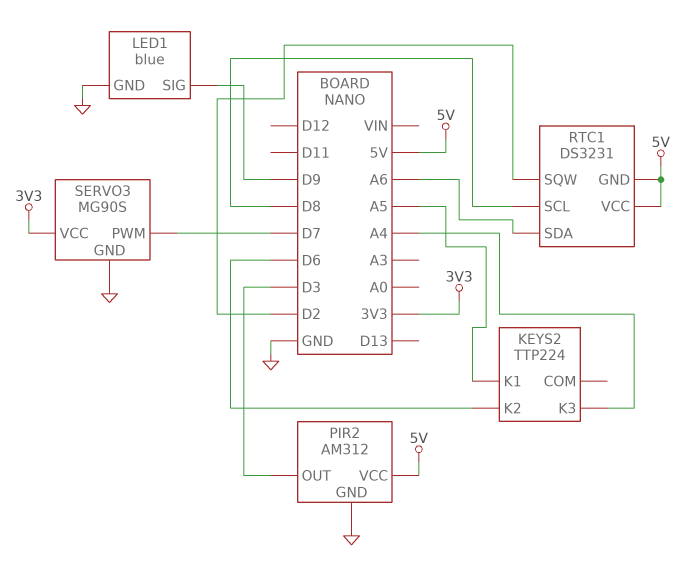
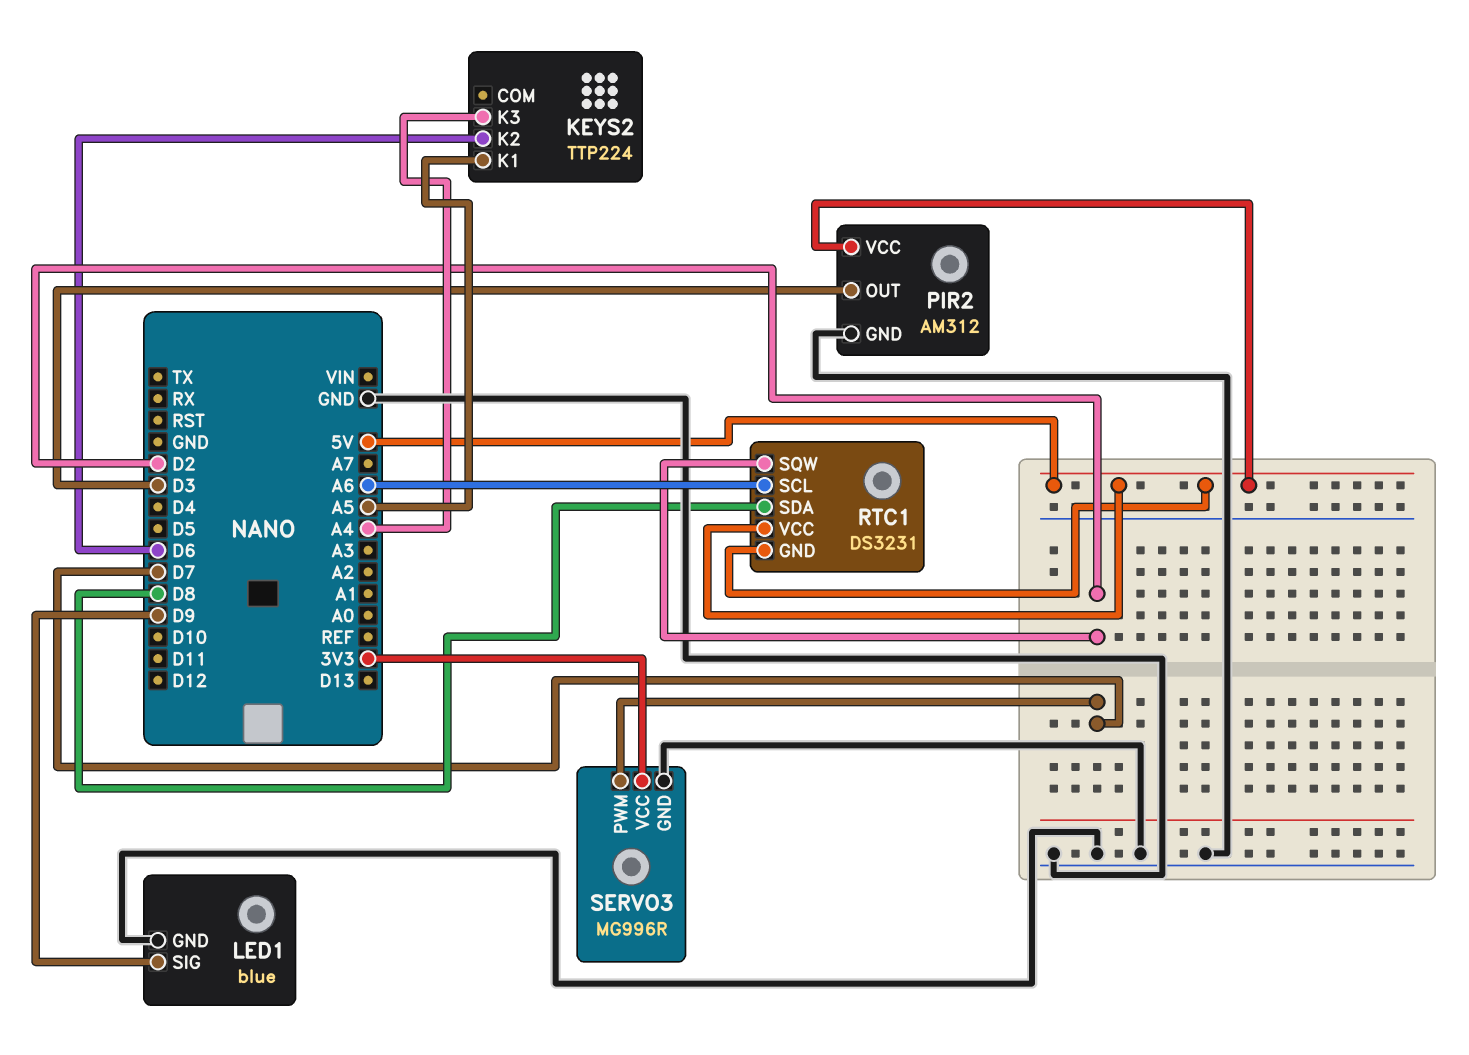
RTC1 pin SCL: D8 -> A6
RTC1 pin SDA: A6 -> D8
SERVO3: MG90S -> MG996R

